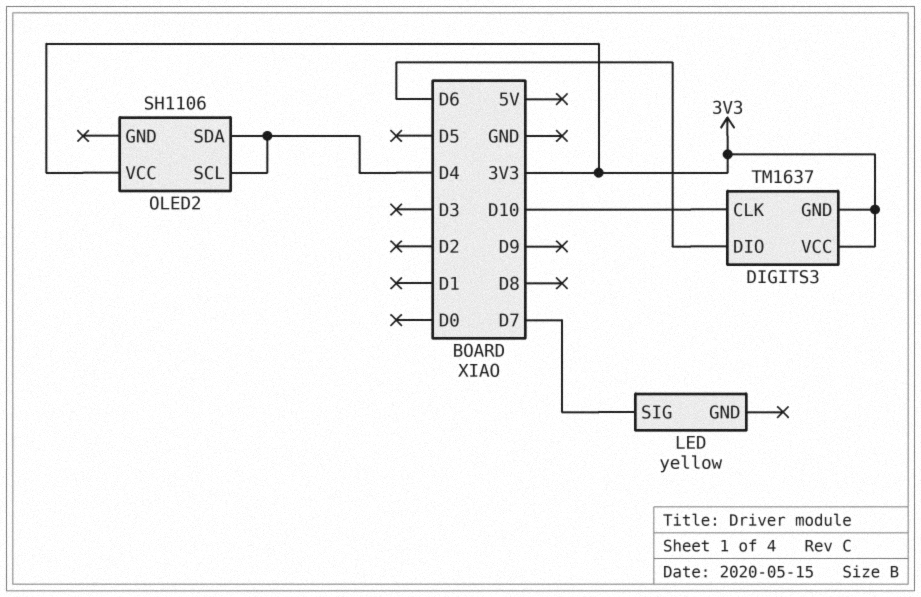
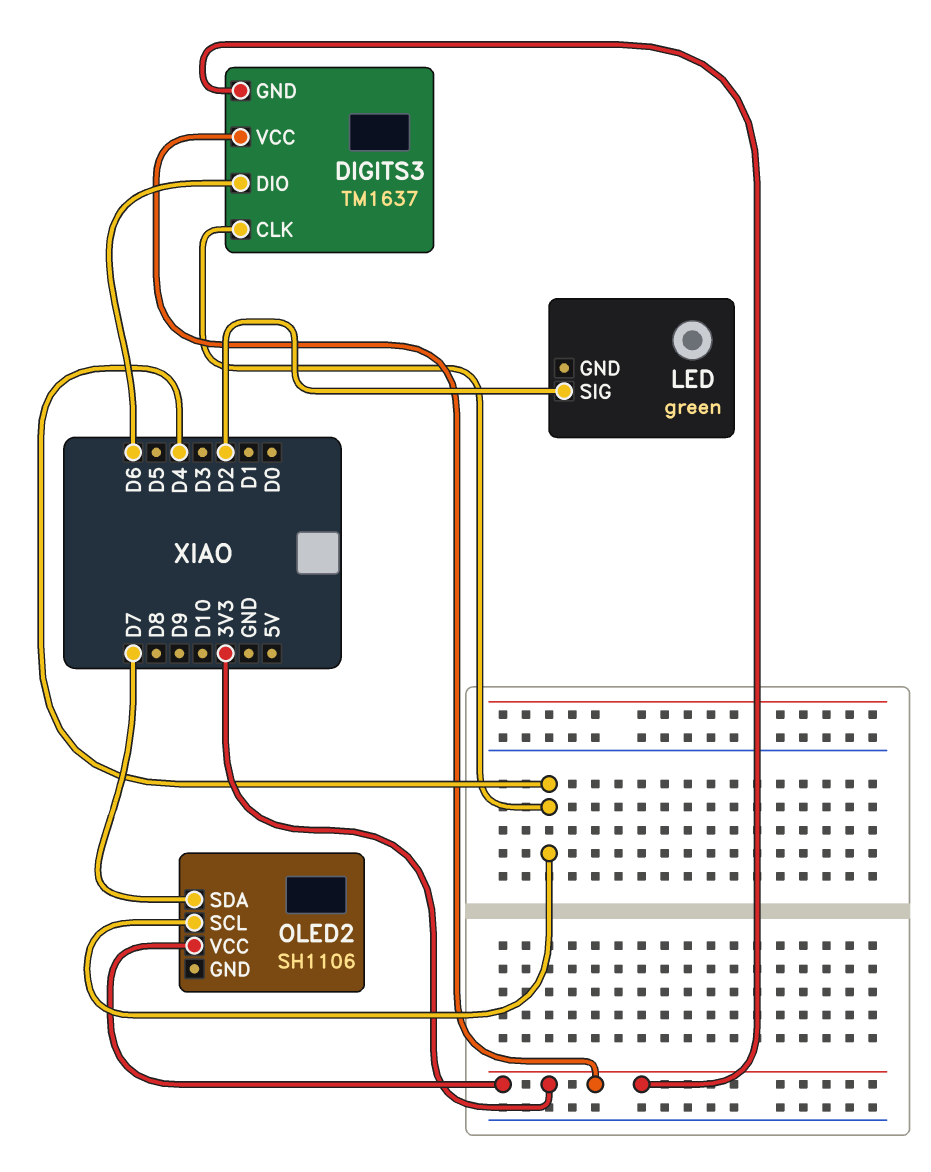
DIGITS3 pin CLK: D10 -> D4
LED: yellow -> green
LED pin SIG: D7 -> D2
OLED2 pin SDA: D4 -> D7

